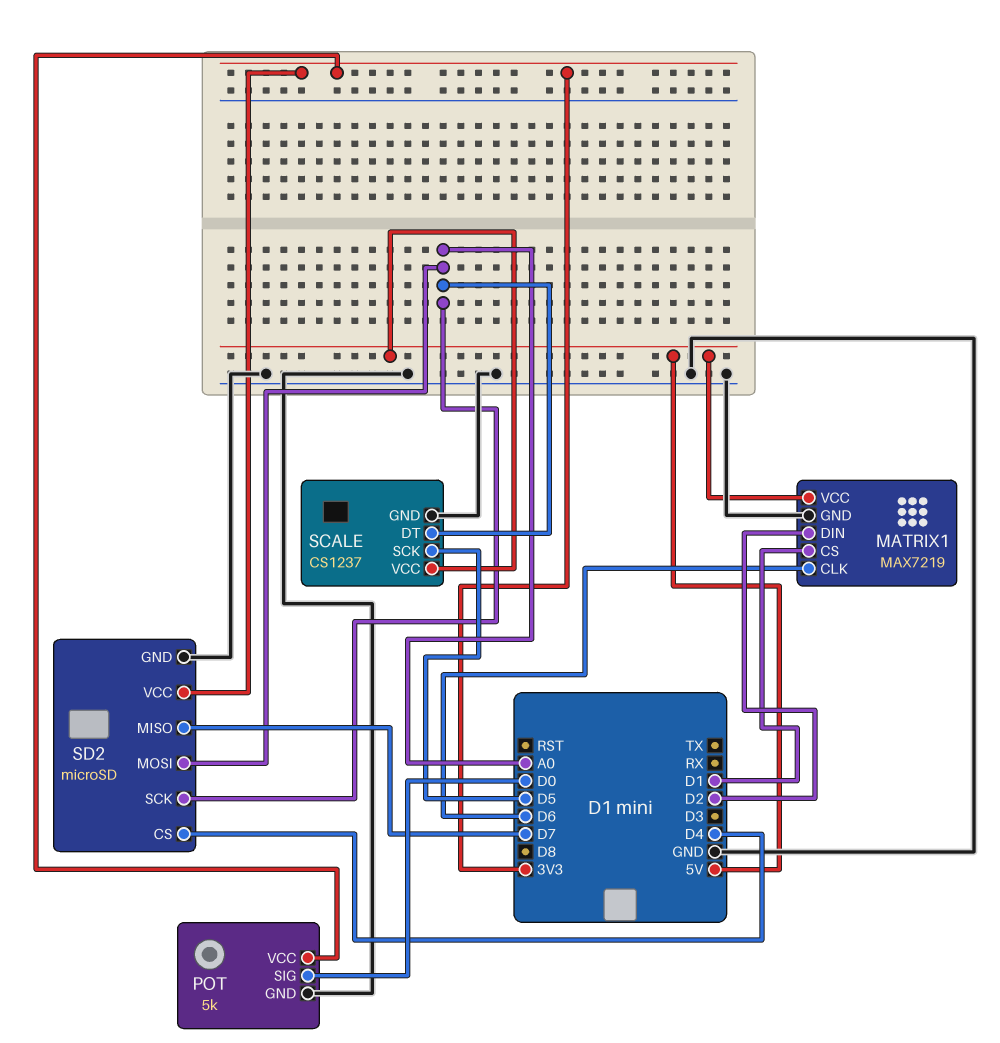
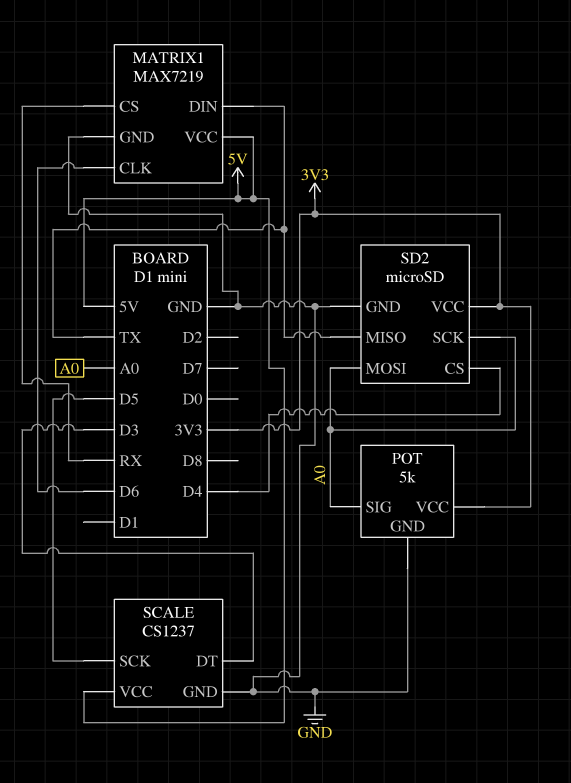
MATRIX1 pin CS: D1 -> RX
MATRIX1 pin DIN: D2 -> TX
POT pin SIG: D0 -> A0
SCALE pin DT: A0 -> D3
SD2 pin MISO: D7 -> TX

